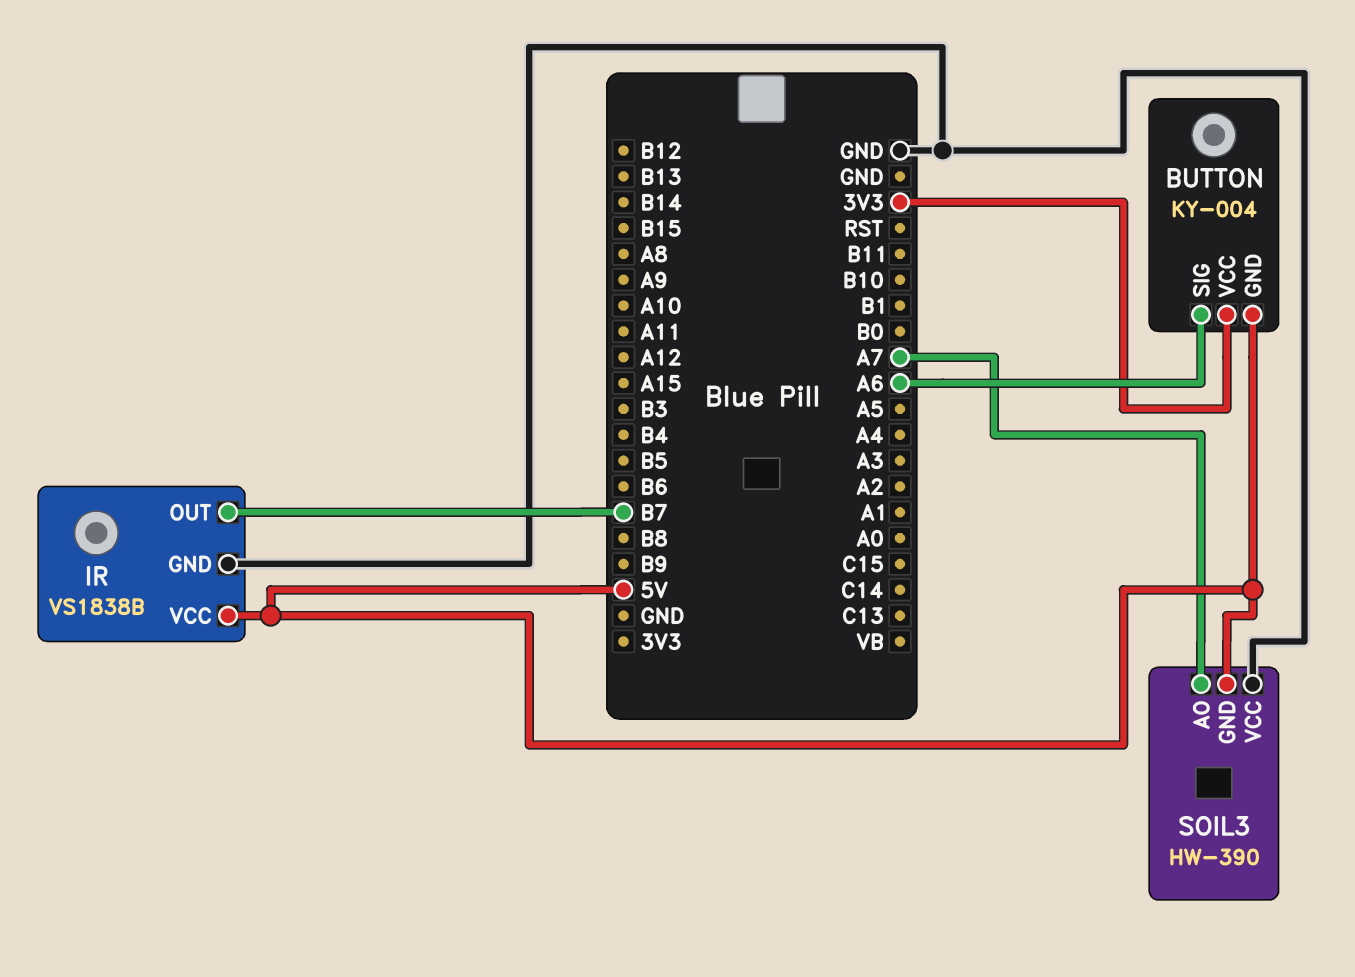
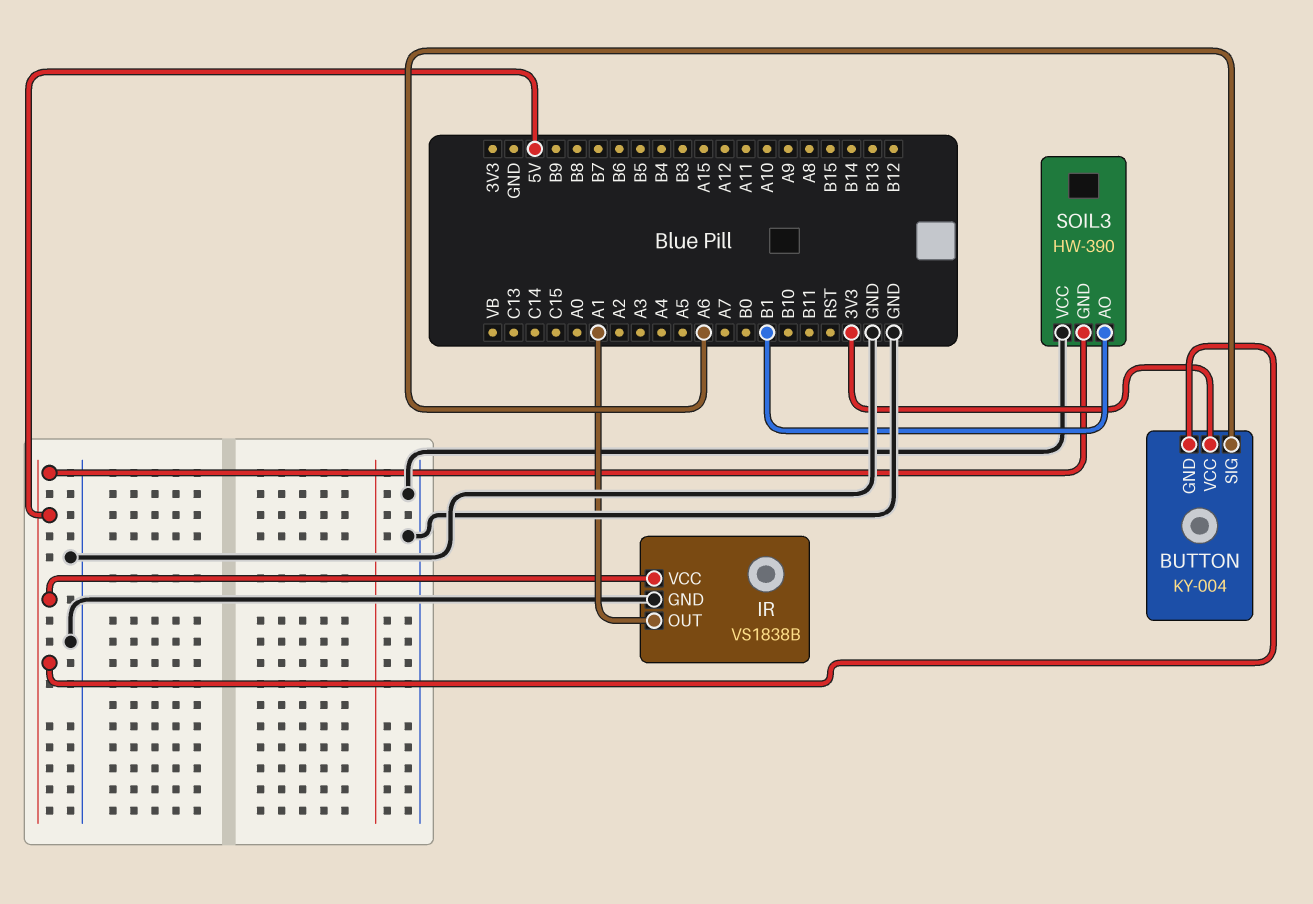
IR pin OUT: B7 -> A1
SOIL3 pin AO: A7 -> B1

